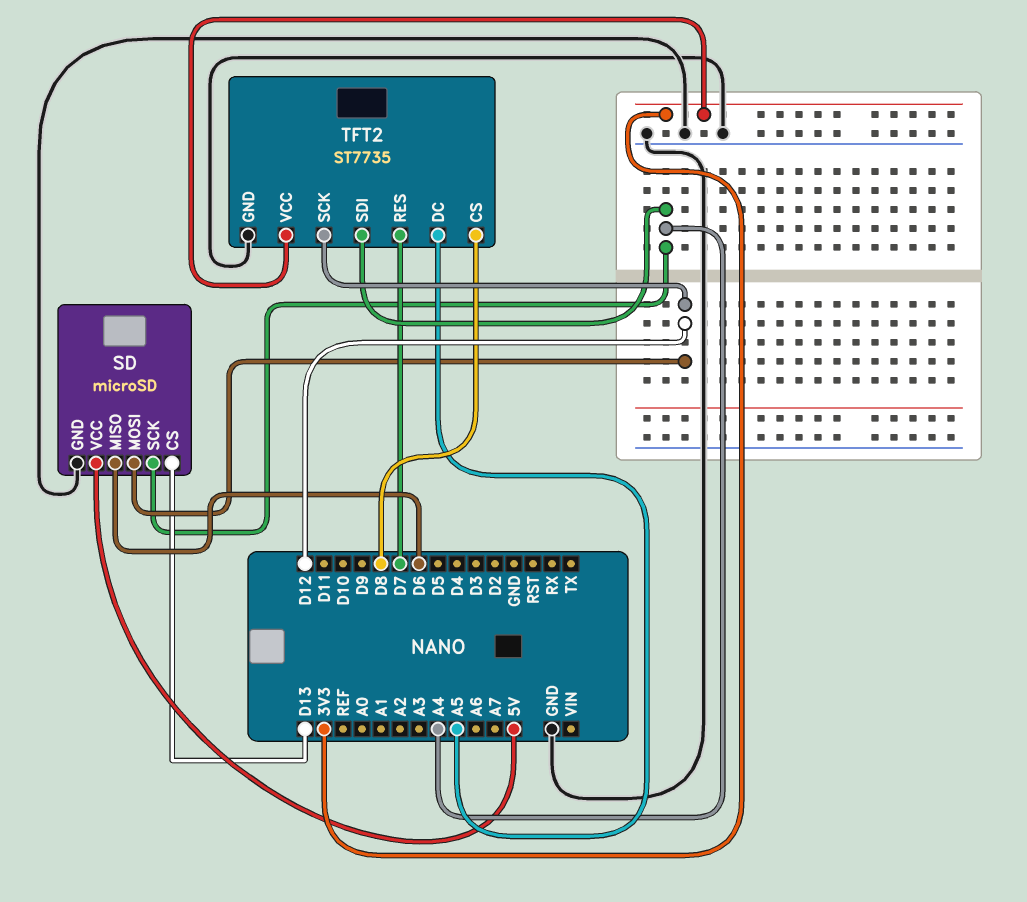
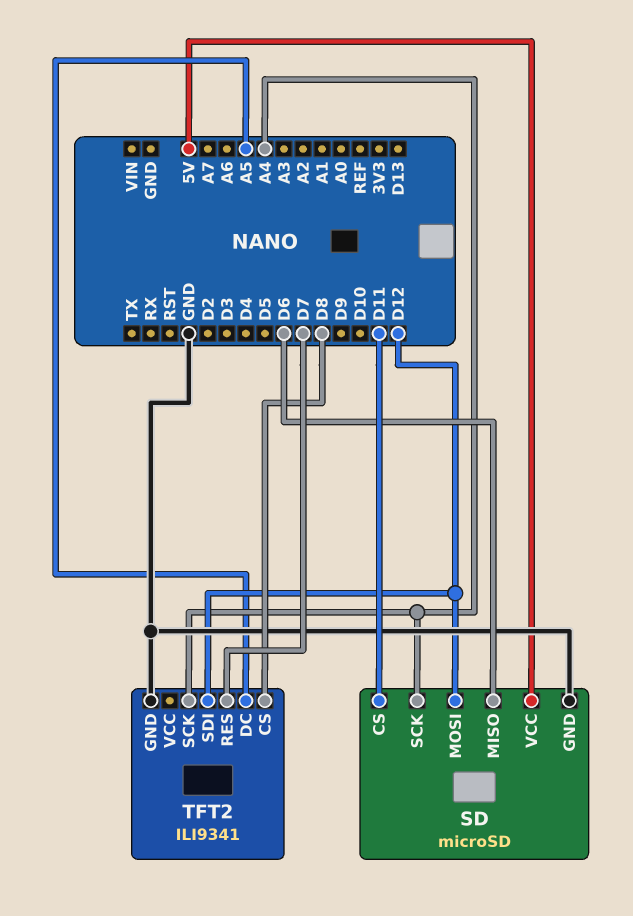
SD pin CS: D13 -> D11
TFT2: ST7735 -> ILI9341
TFT2 pin SCK: D12 -> A4
TFT2 pin SDI: A4 -> D12
TFT2 pin VCC: 3V3 -> none

